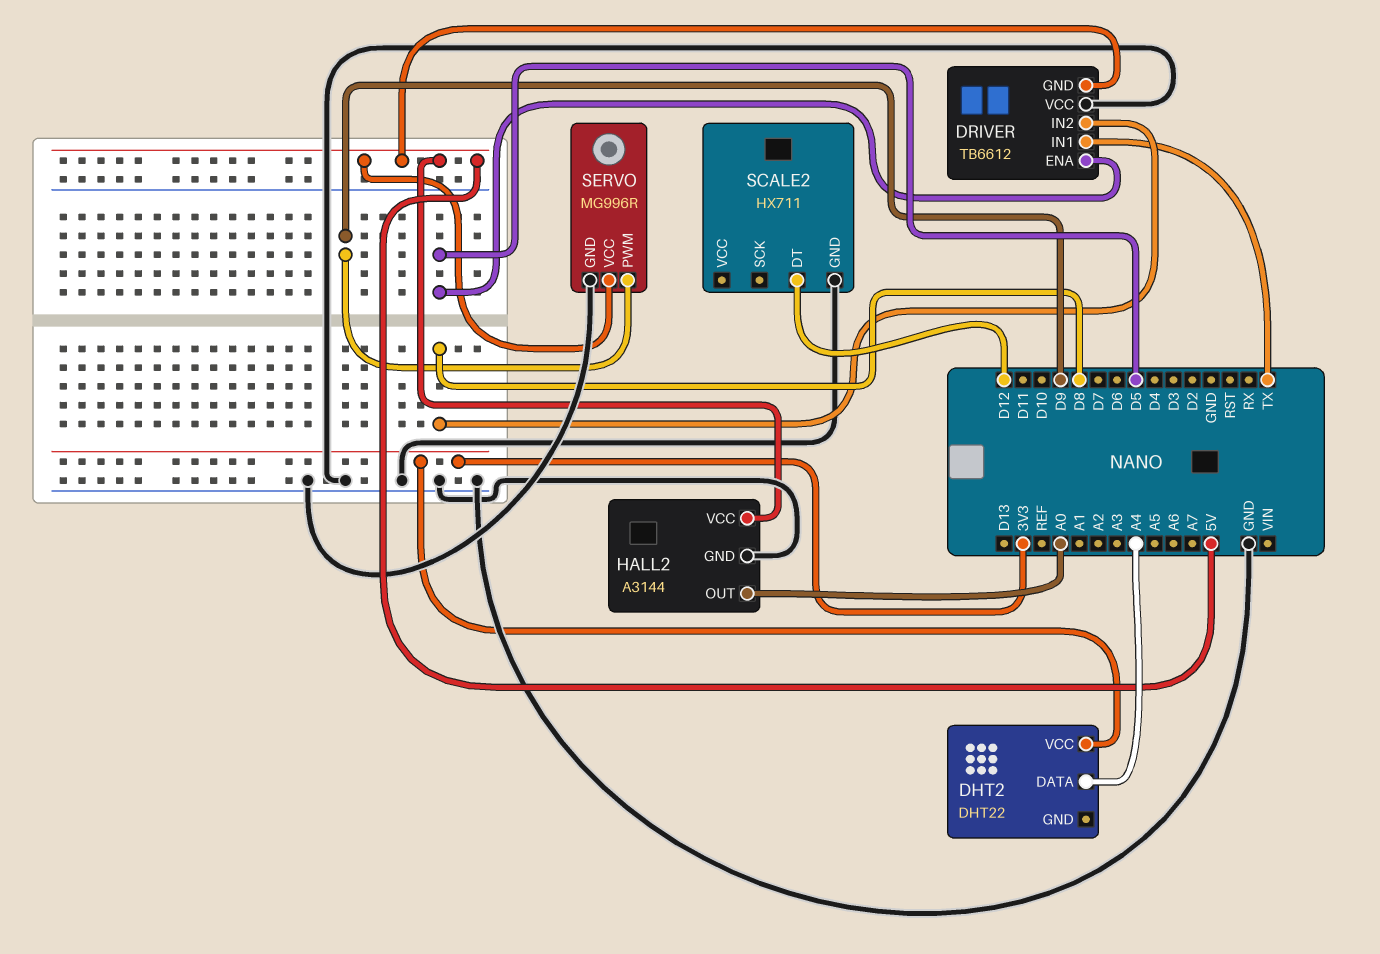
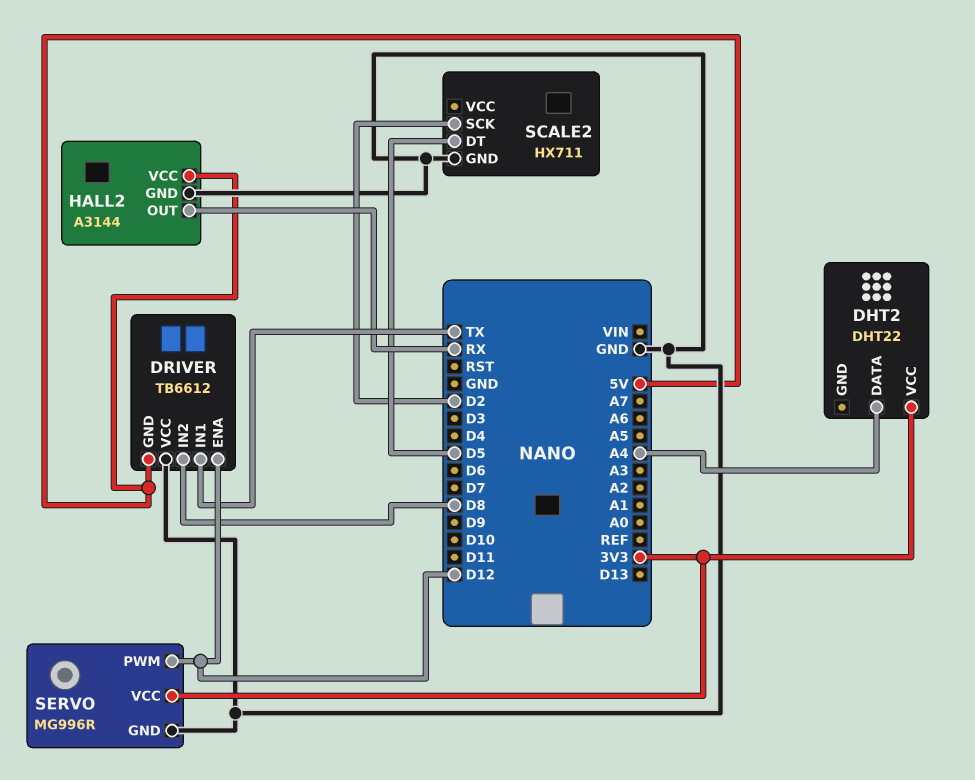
DRIVER pin ENA: D5 -> D12
HALL2 pin OUT: A0 -> RX
SCALE2 pin DT: D12 -> D5
SCALE2 pin SCK: none -> D2
SERVO pin PWM: D9 -> D12
SERVO pin VCC: 5V -> 3V3

